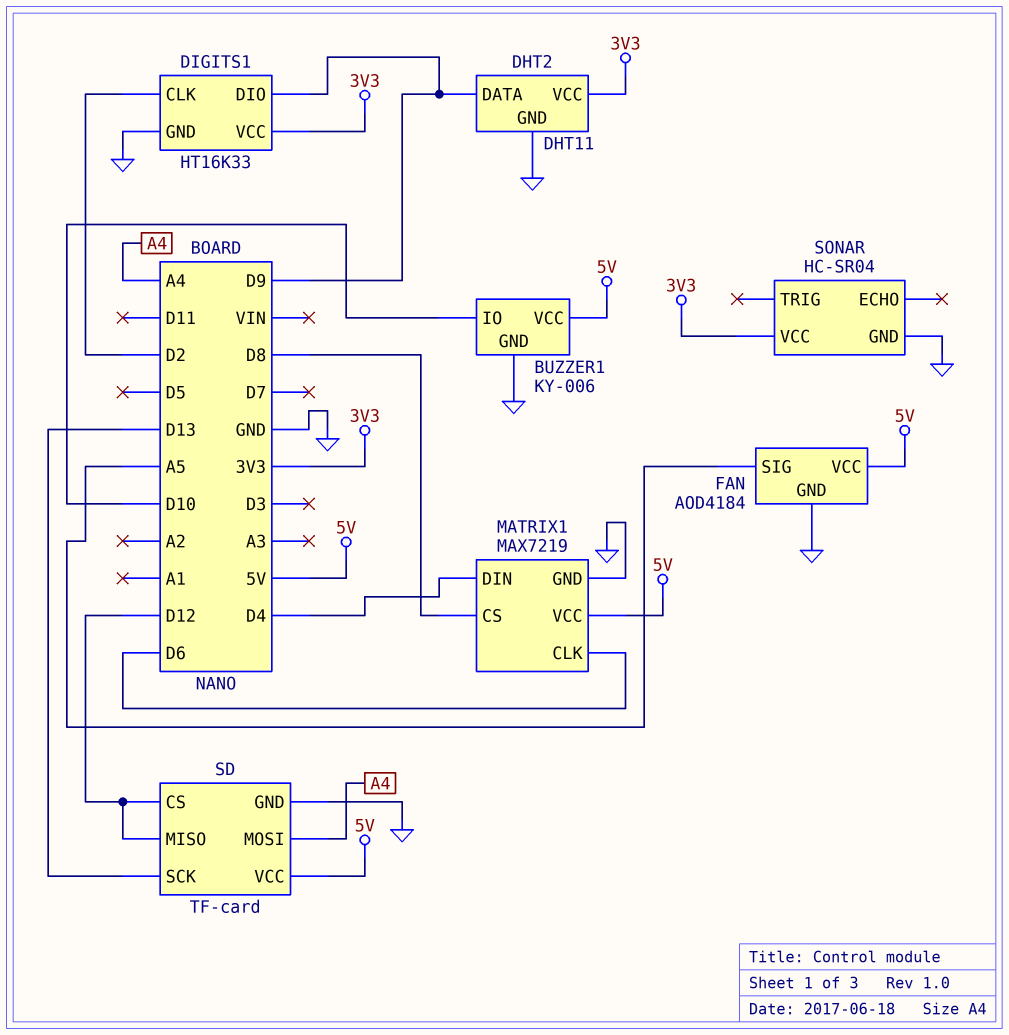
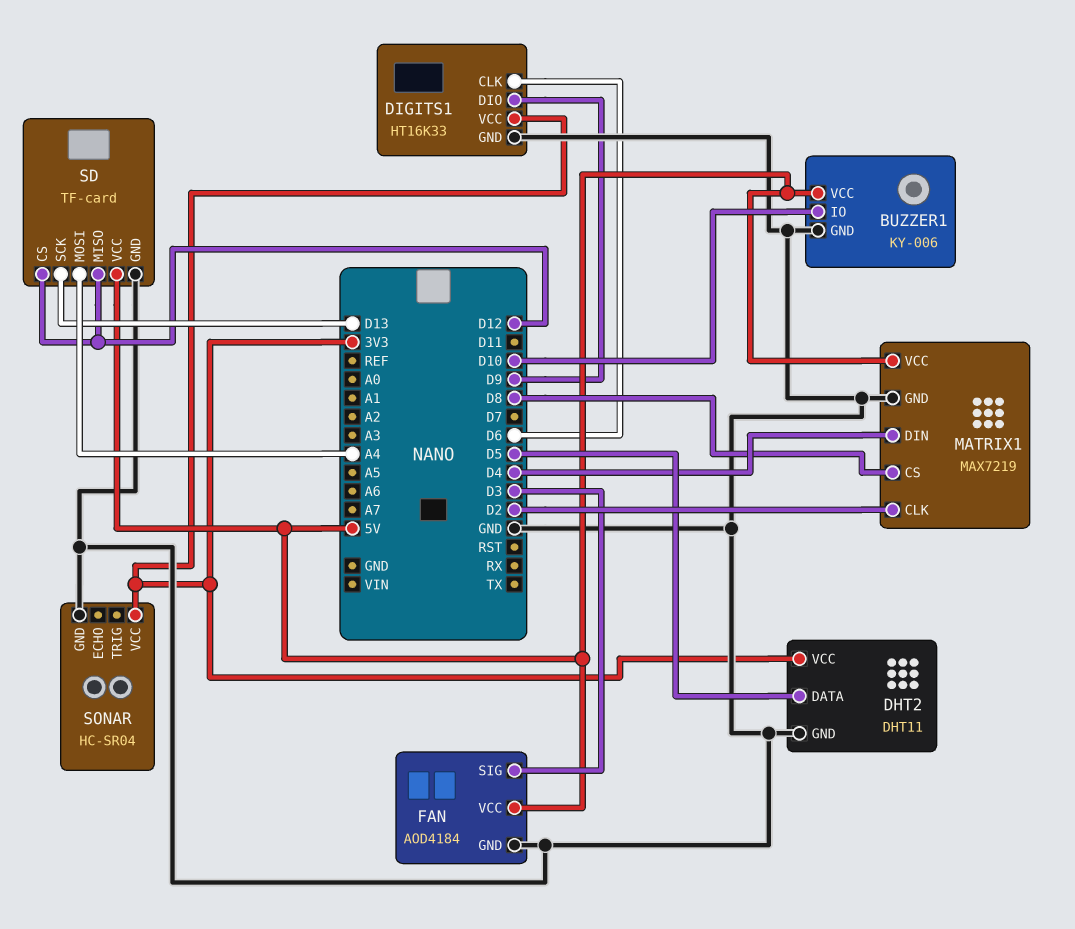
DHT2 pin DATA: D9 -> D5
DIGITS1 pin CLK: D2 -> D6
FAN pin SIG: A5 -> D3
MATRIX1 pin CLK: D6 -> D2

